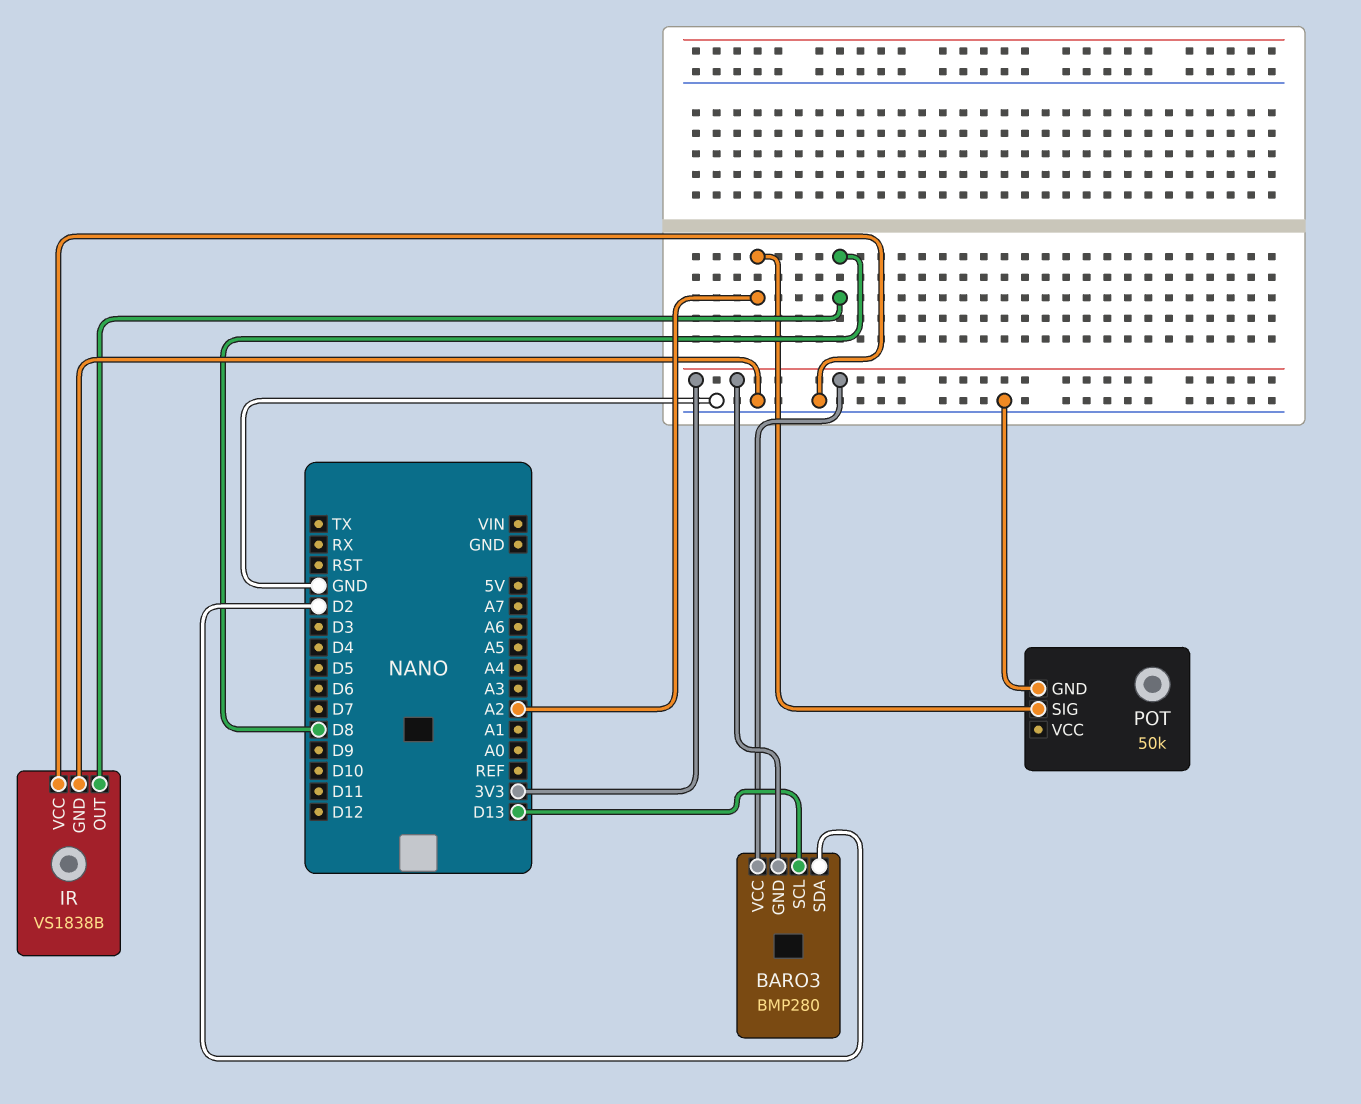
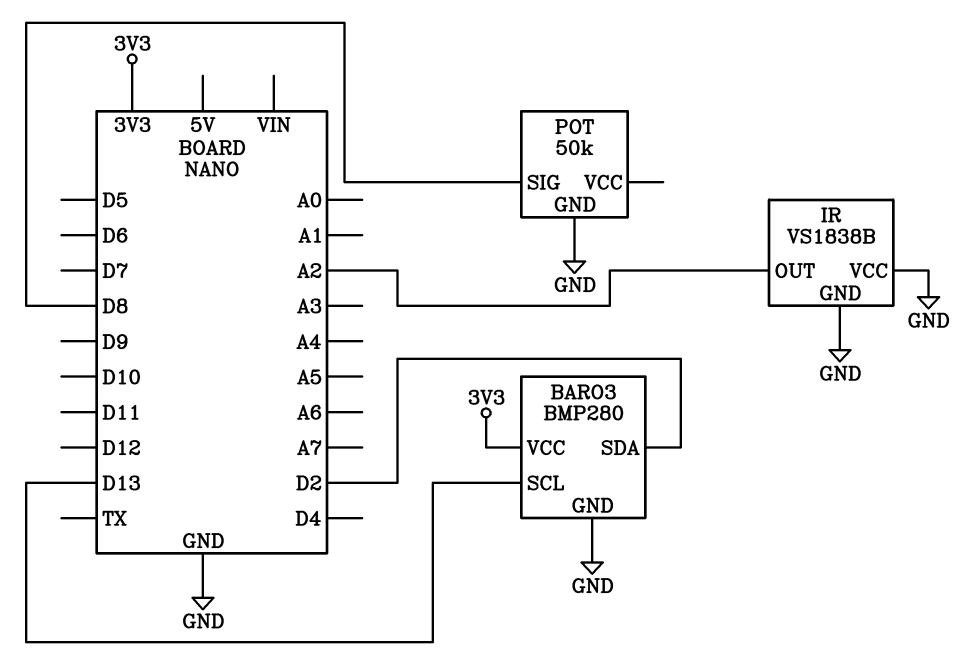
BARO3 pin GND: 3V3 -> GND
IR pin OUT: D8 -> A2
POT pin SIG: A2 -> D8

